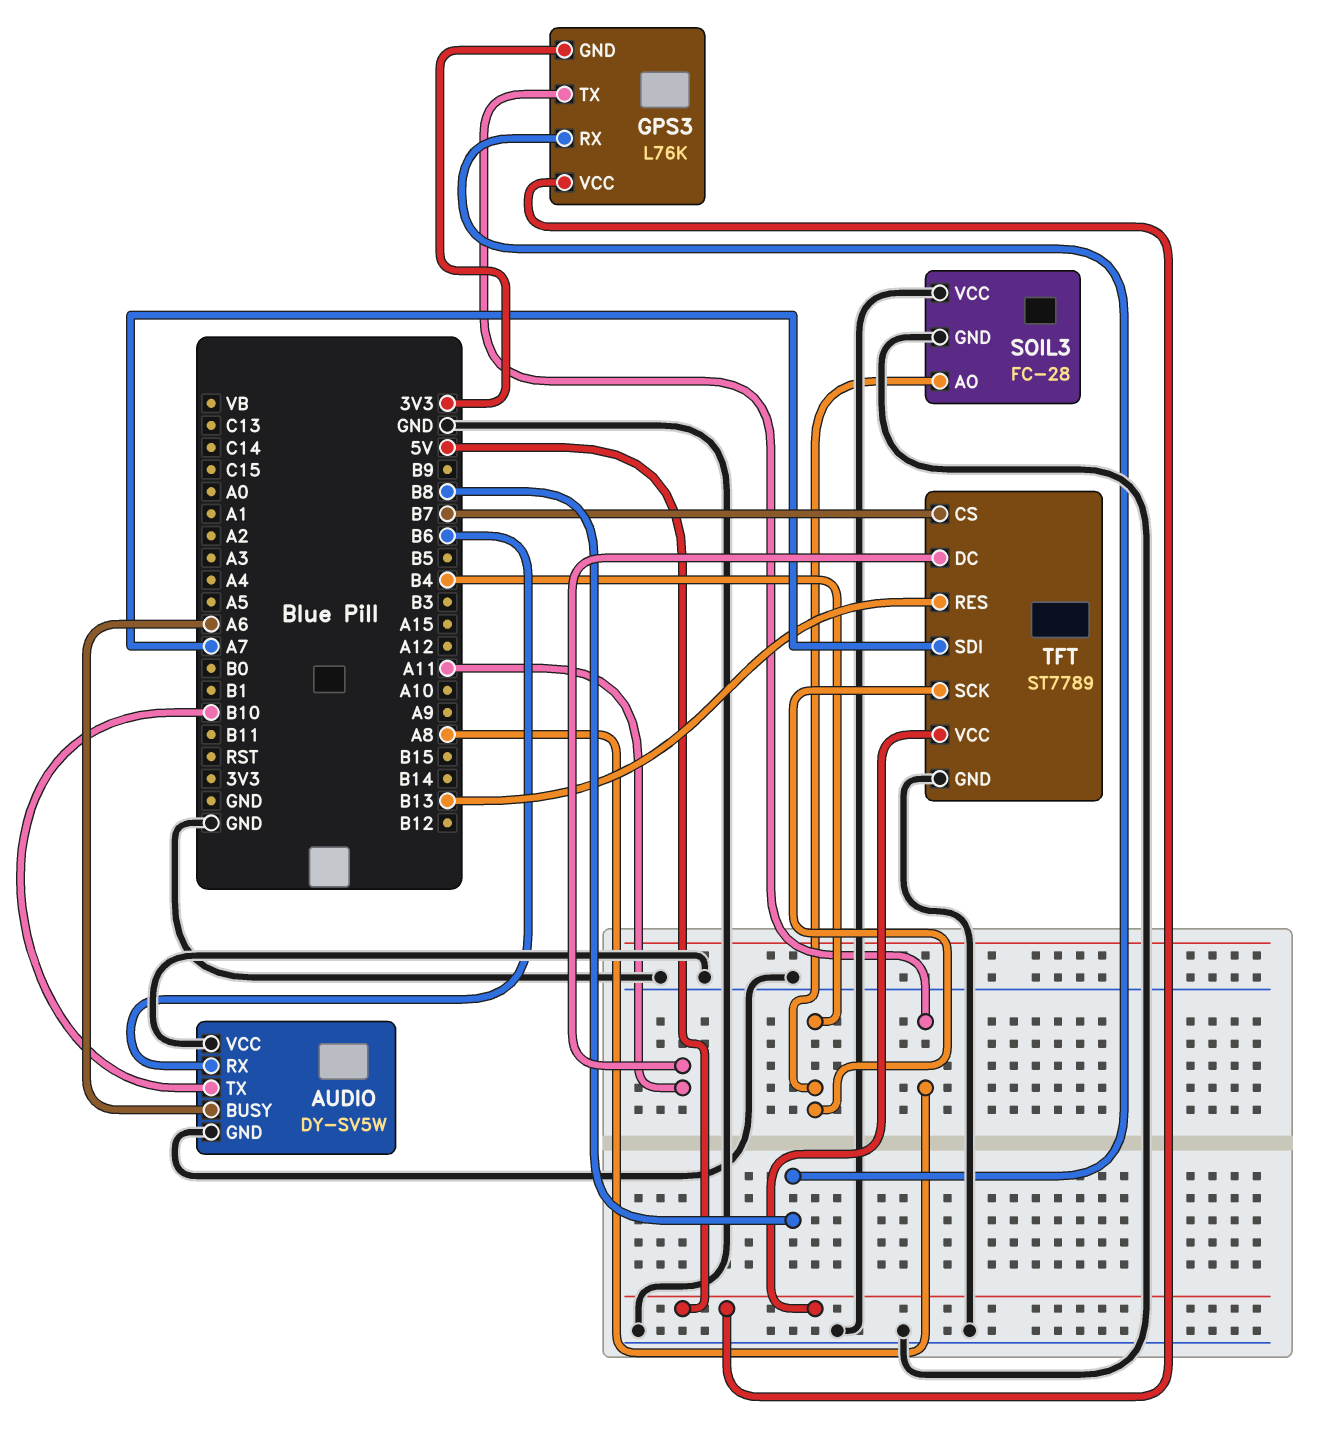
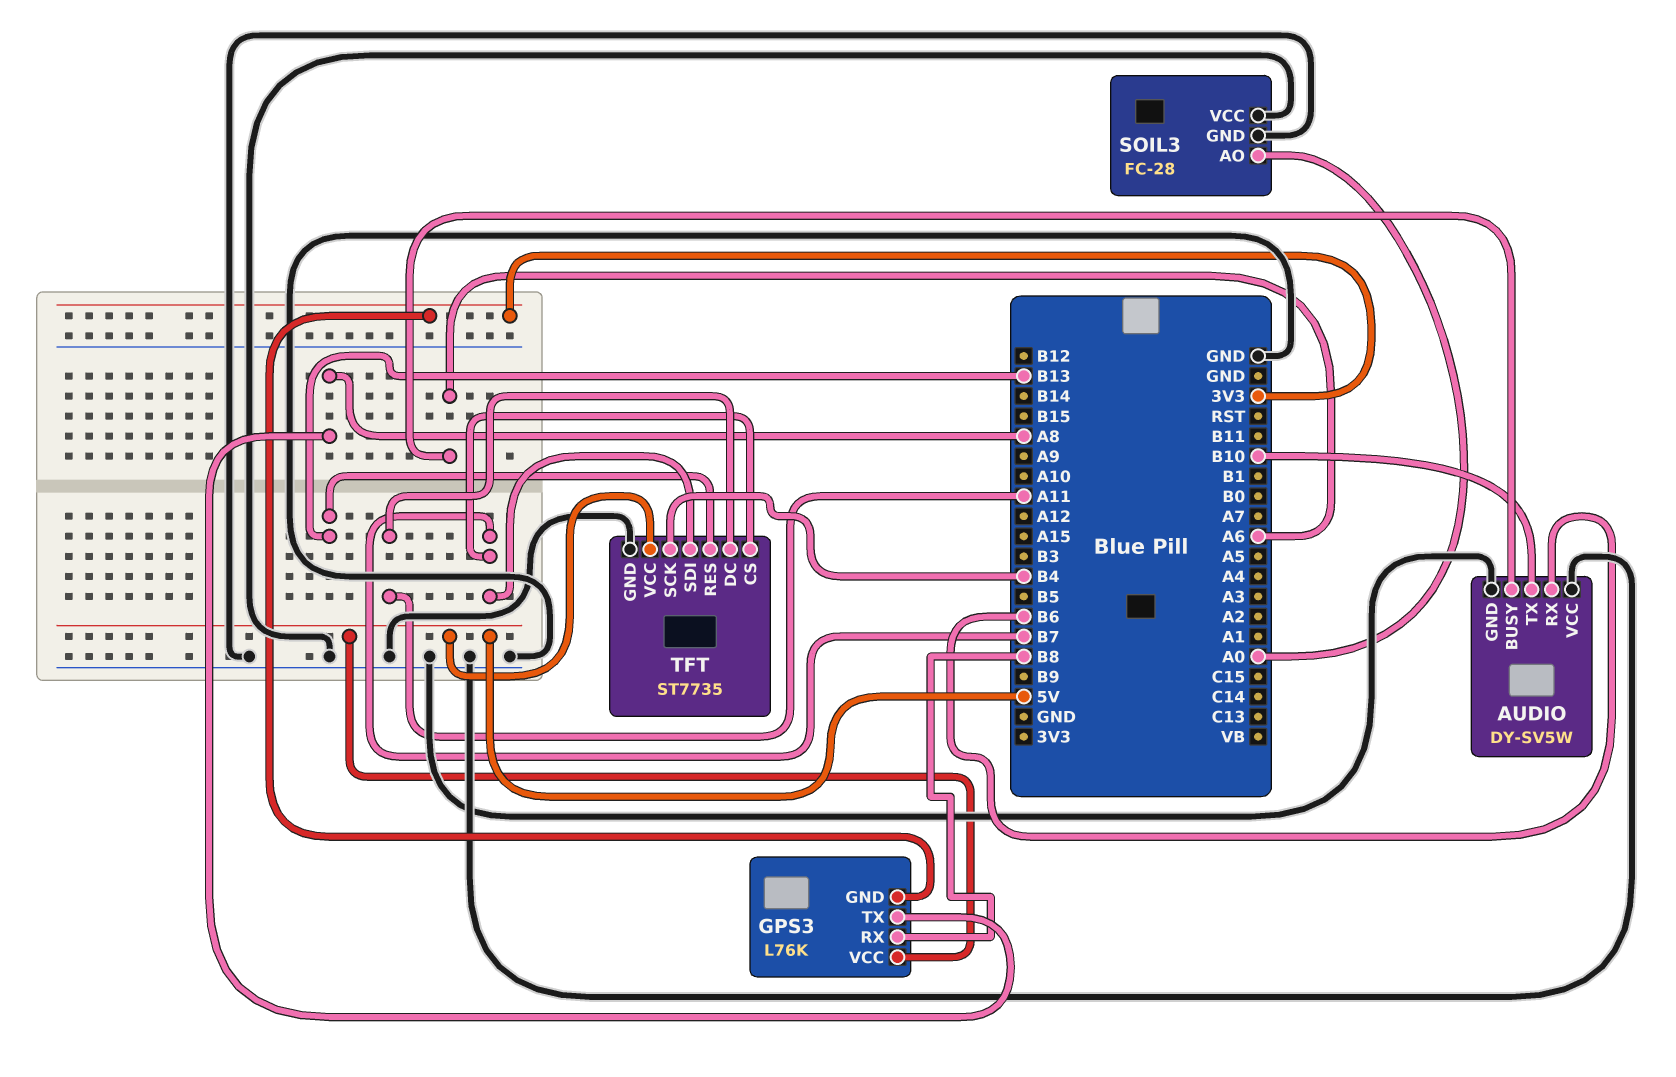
SOIL3 pin AO: B4 -> A0
TFT: ST7789 -> ST7735
TFT pin SDI: A7 -> B7

